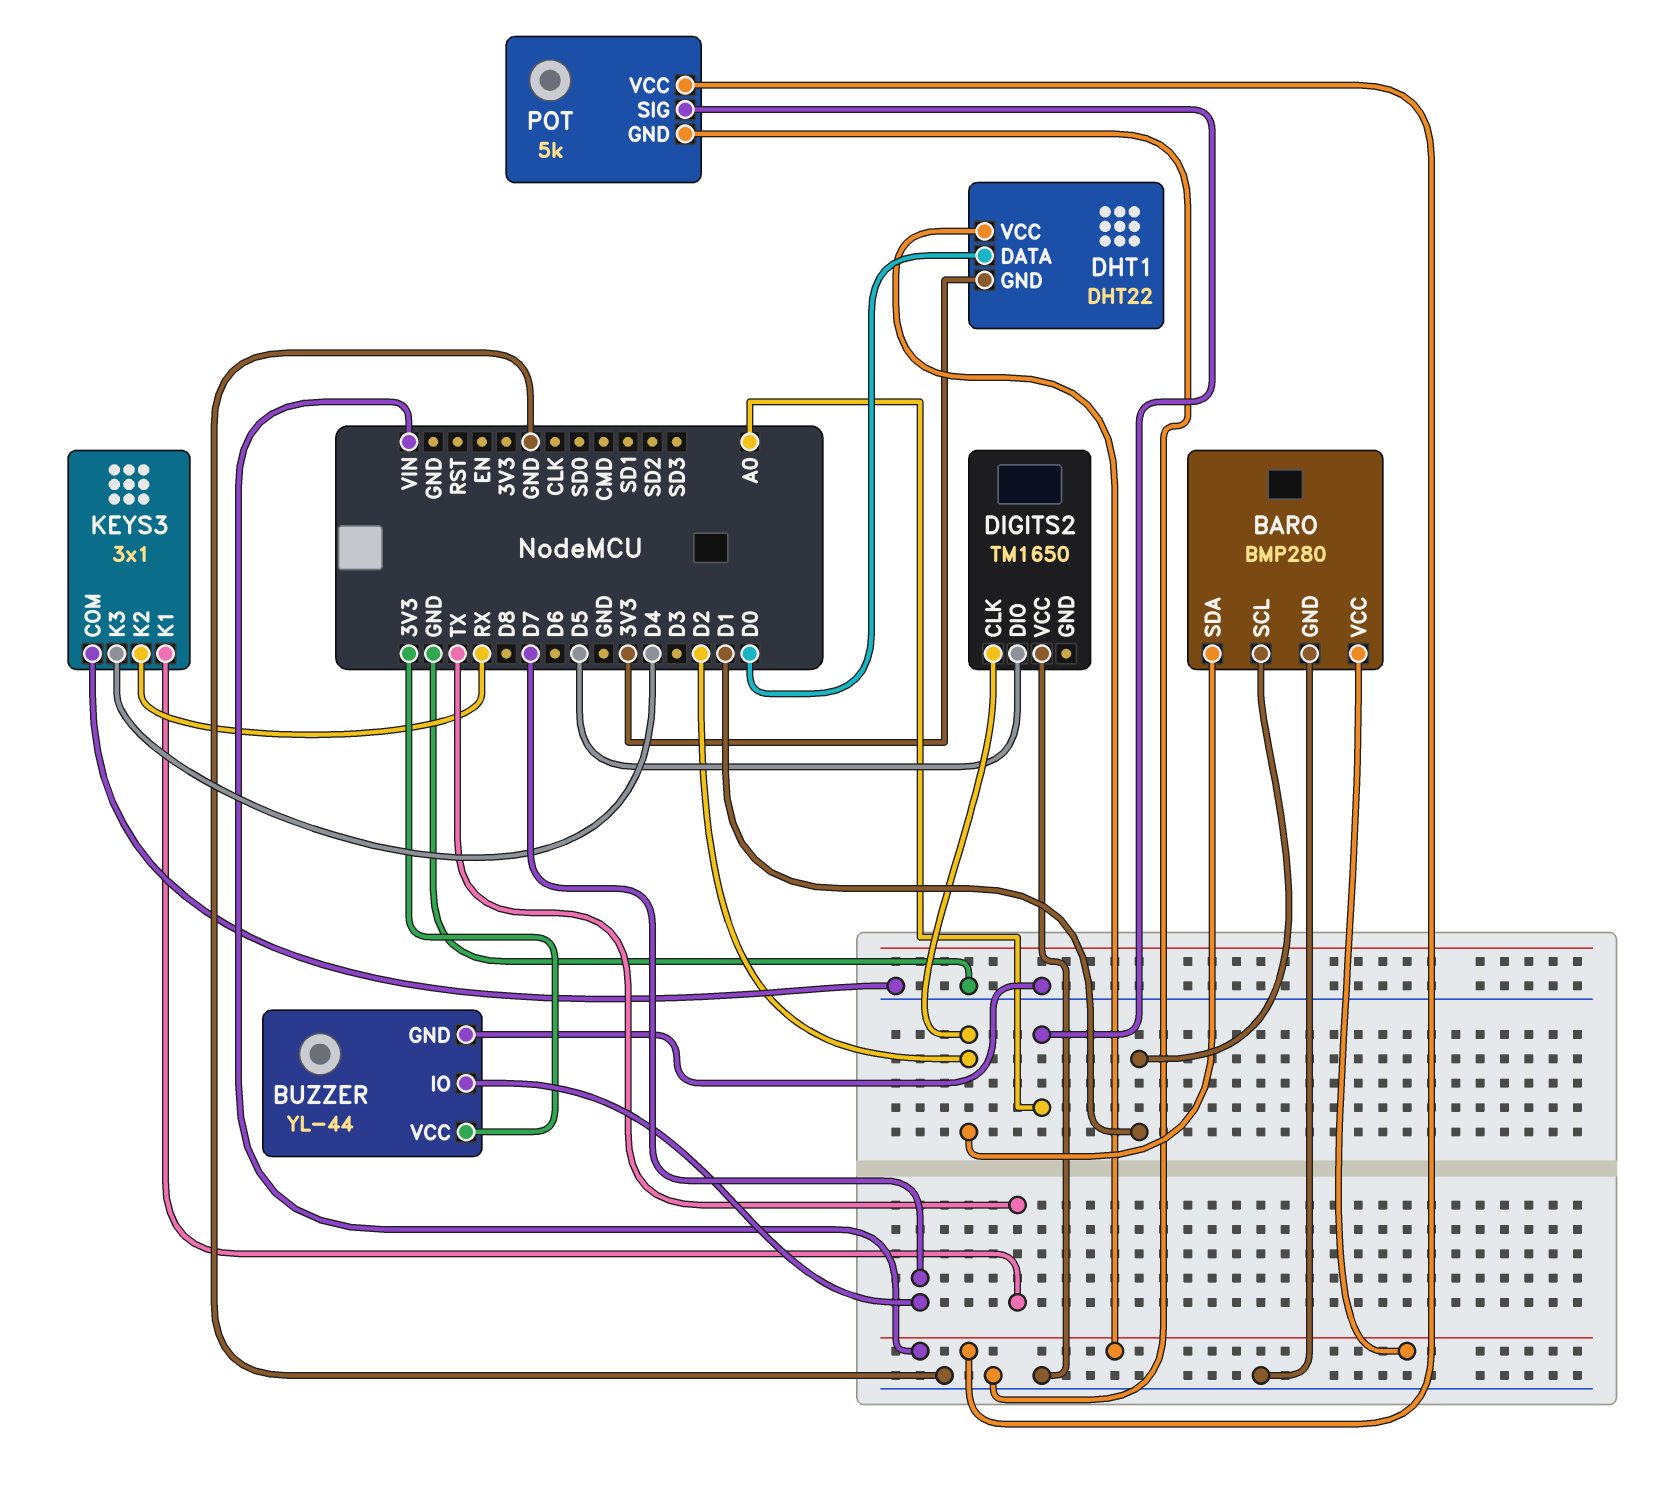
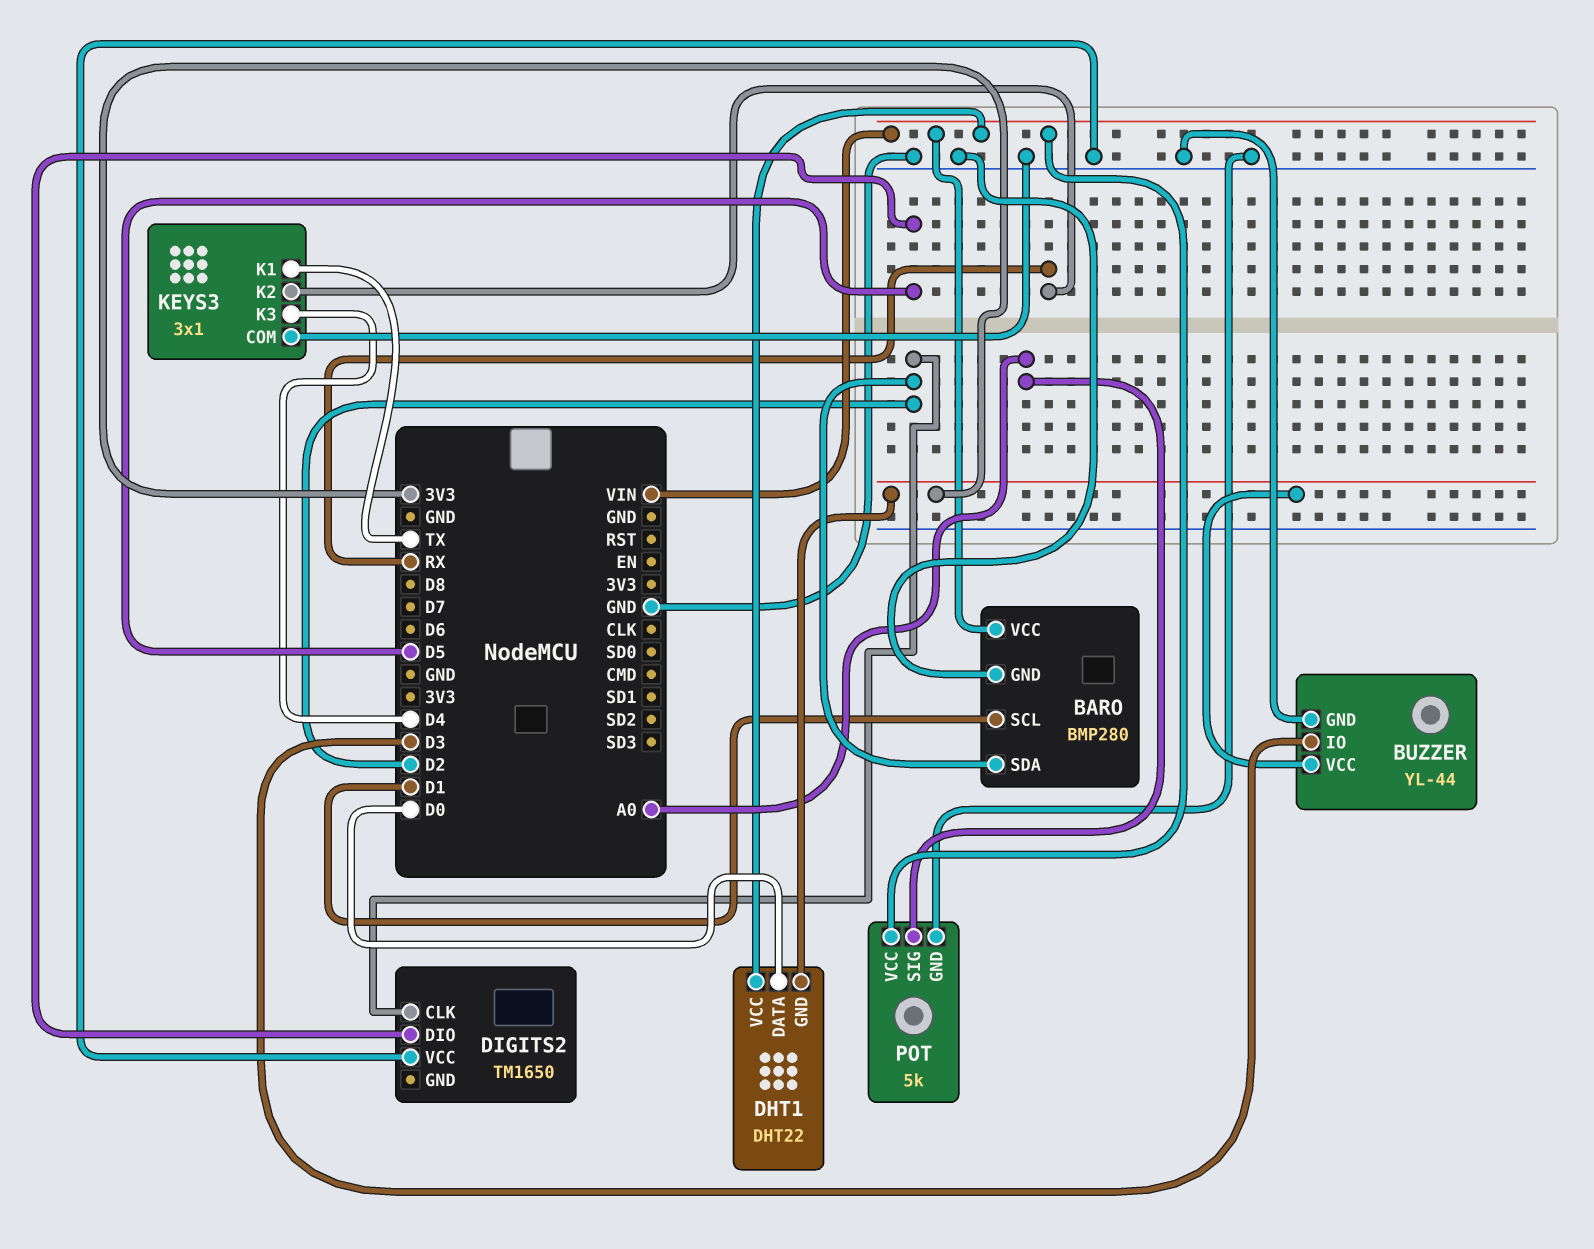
BUZZER pin IO: D7 -> D3

